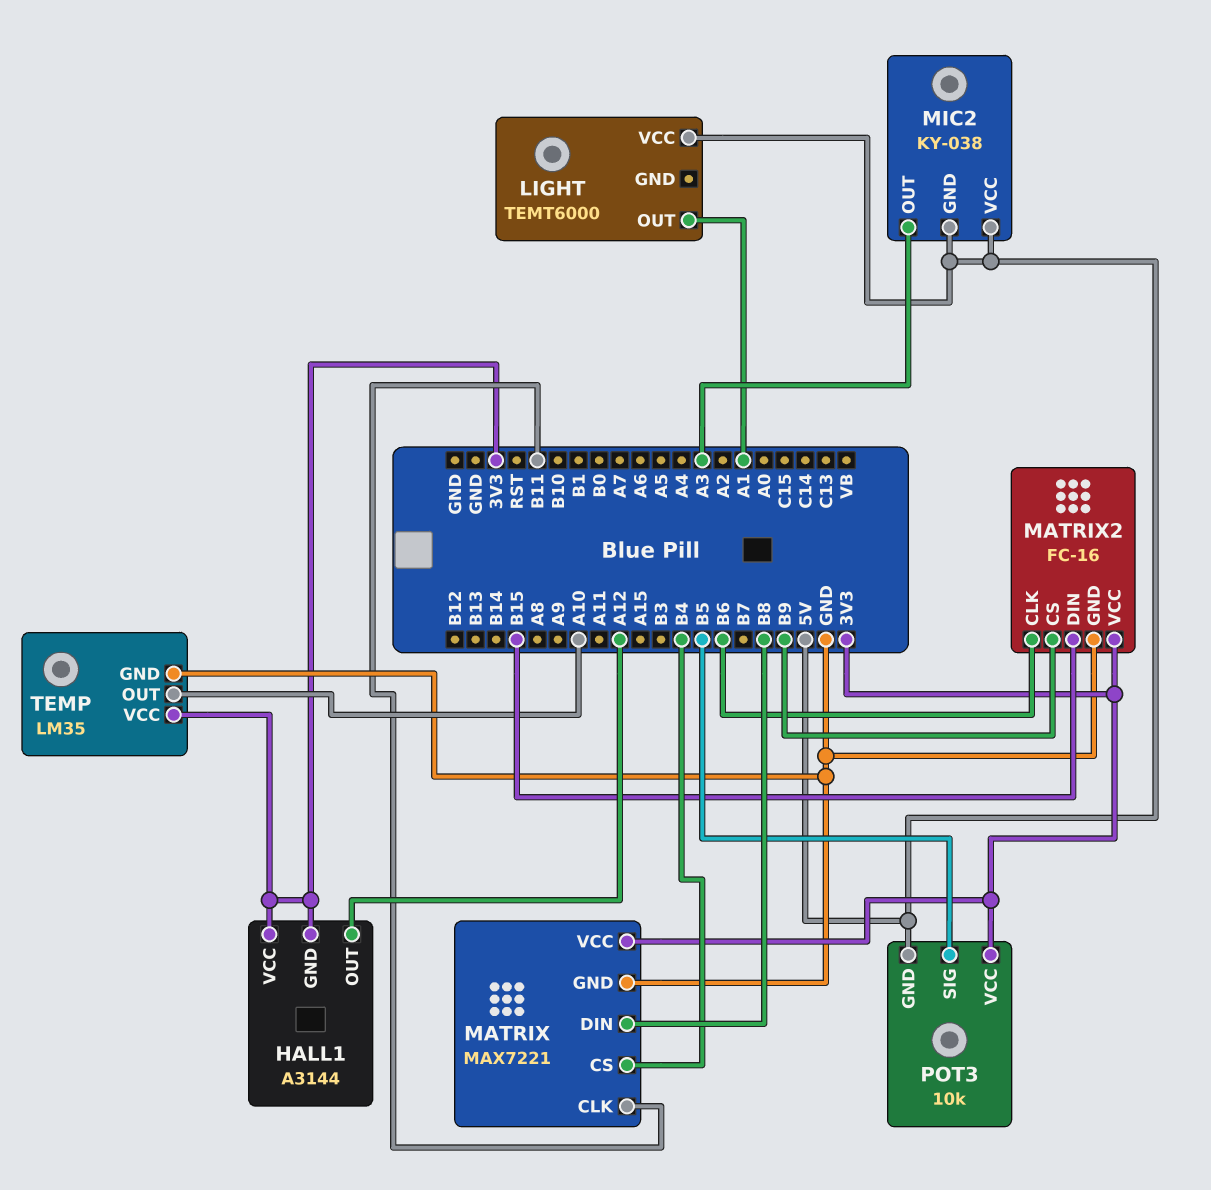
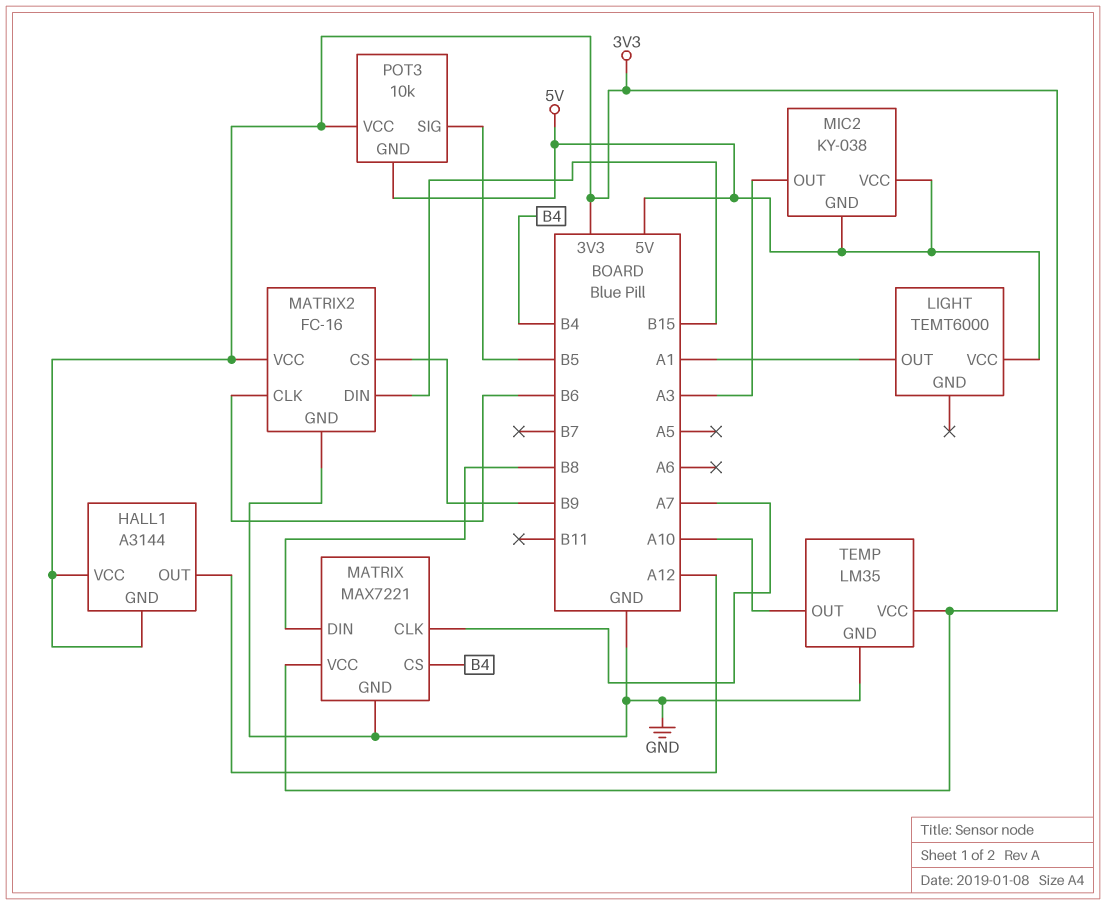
MATRIX pin CLK: B11 -> A7

